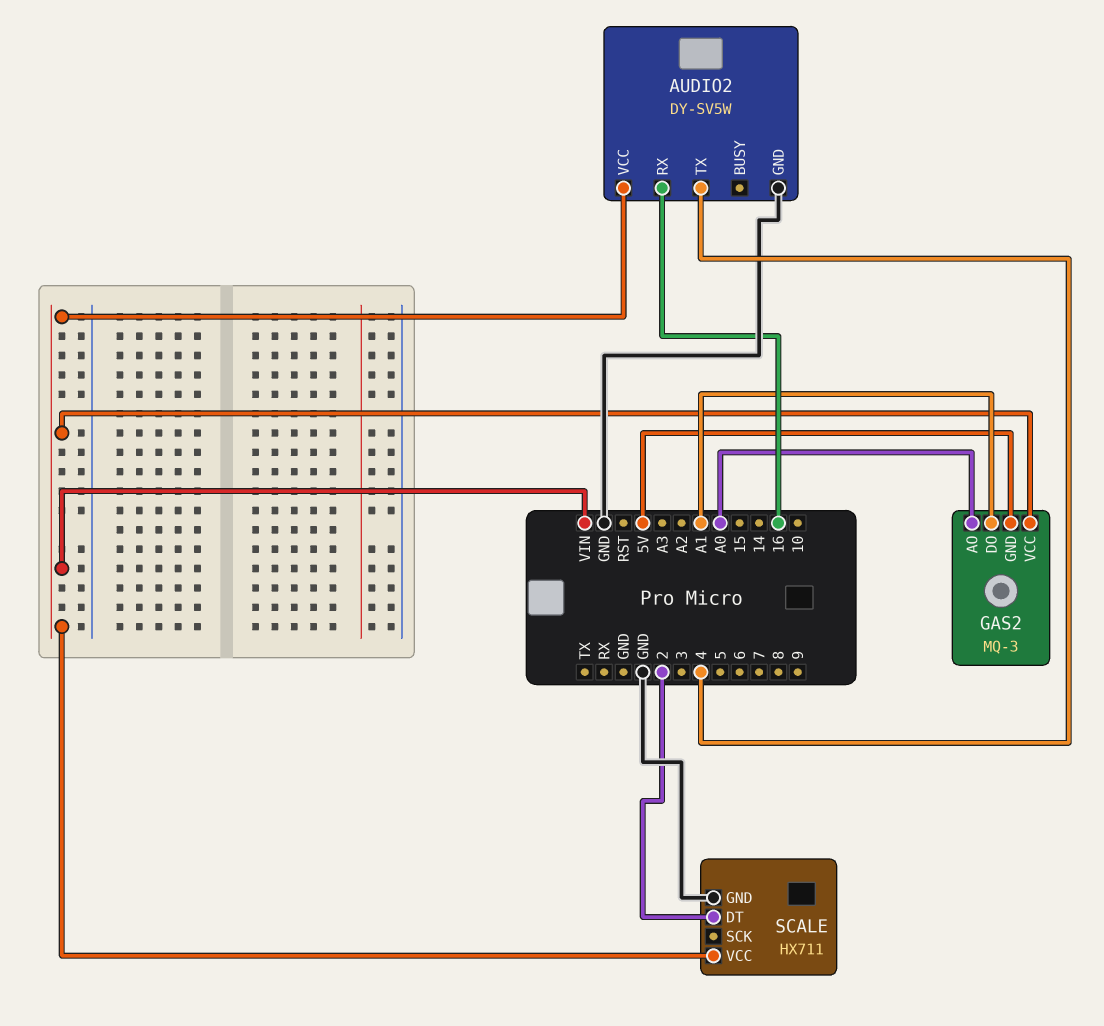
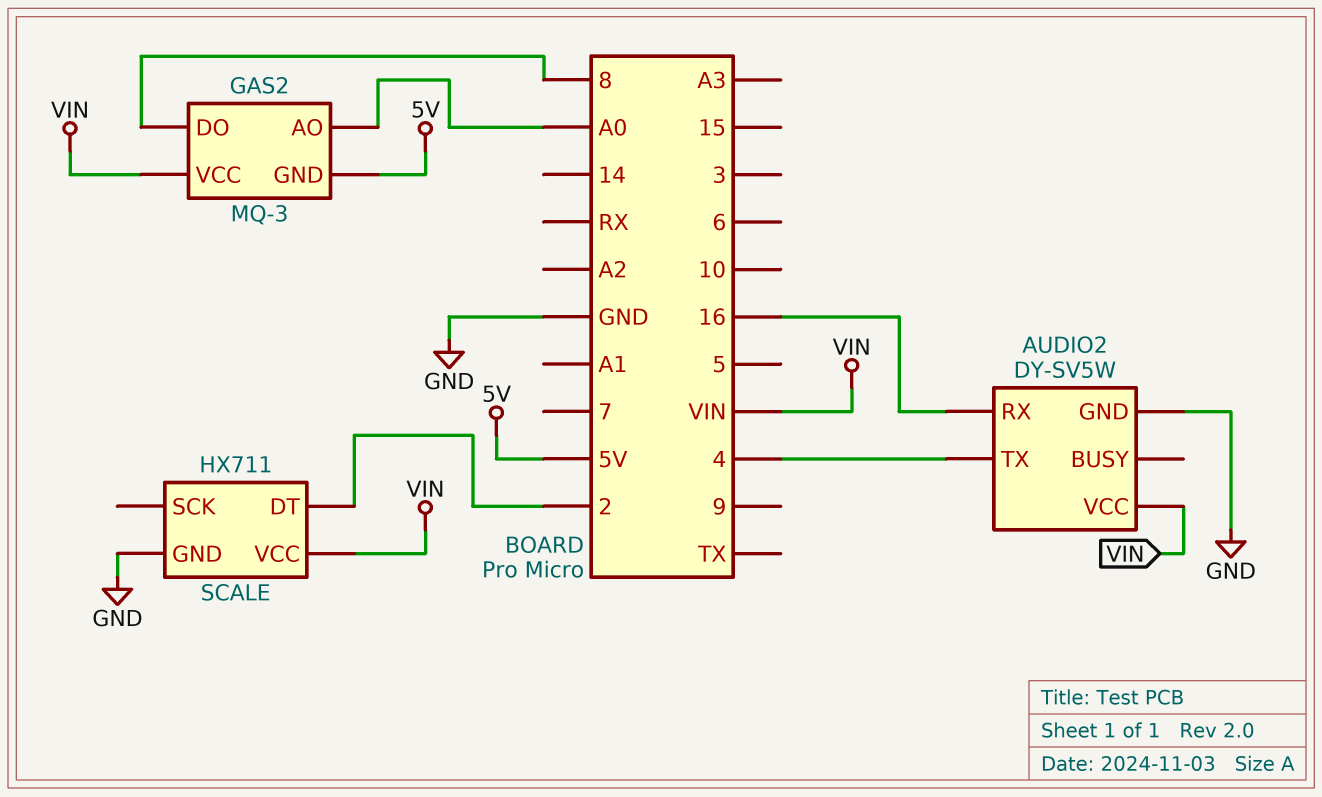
GAS2 pin DO: A1 -> 8

